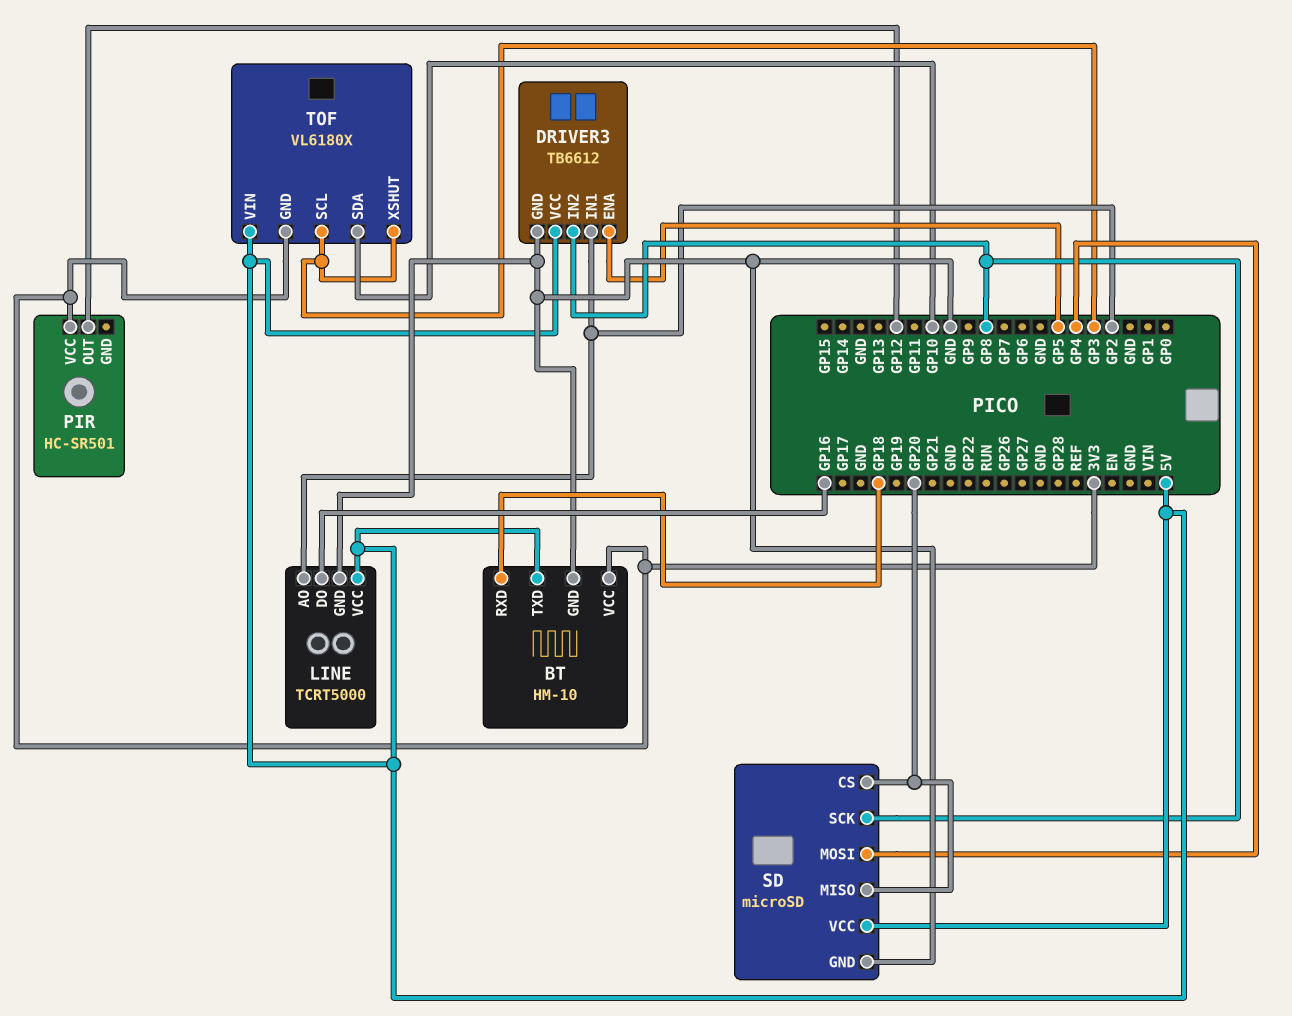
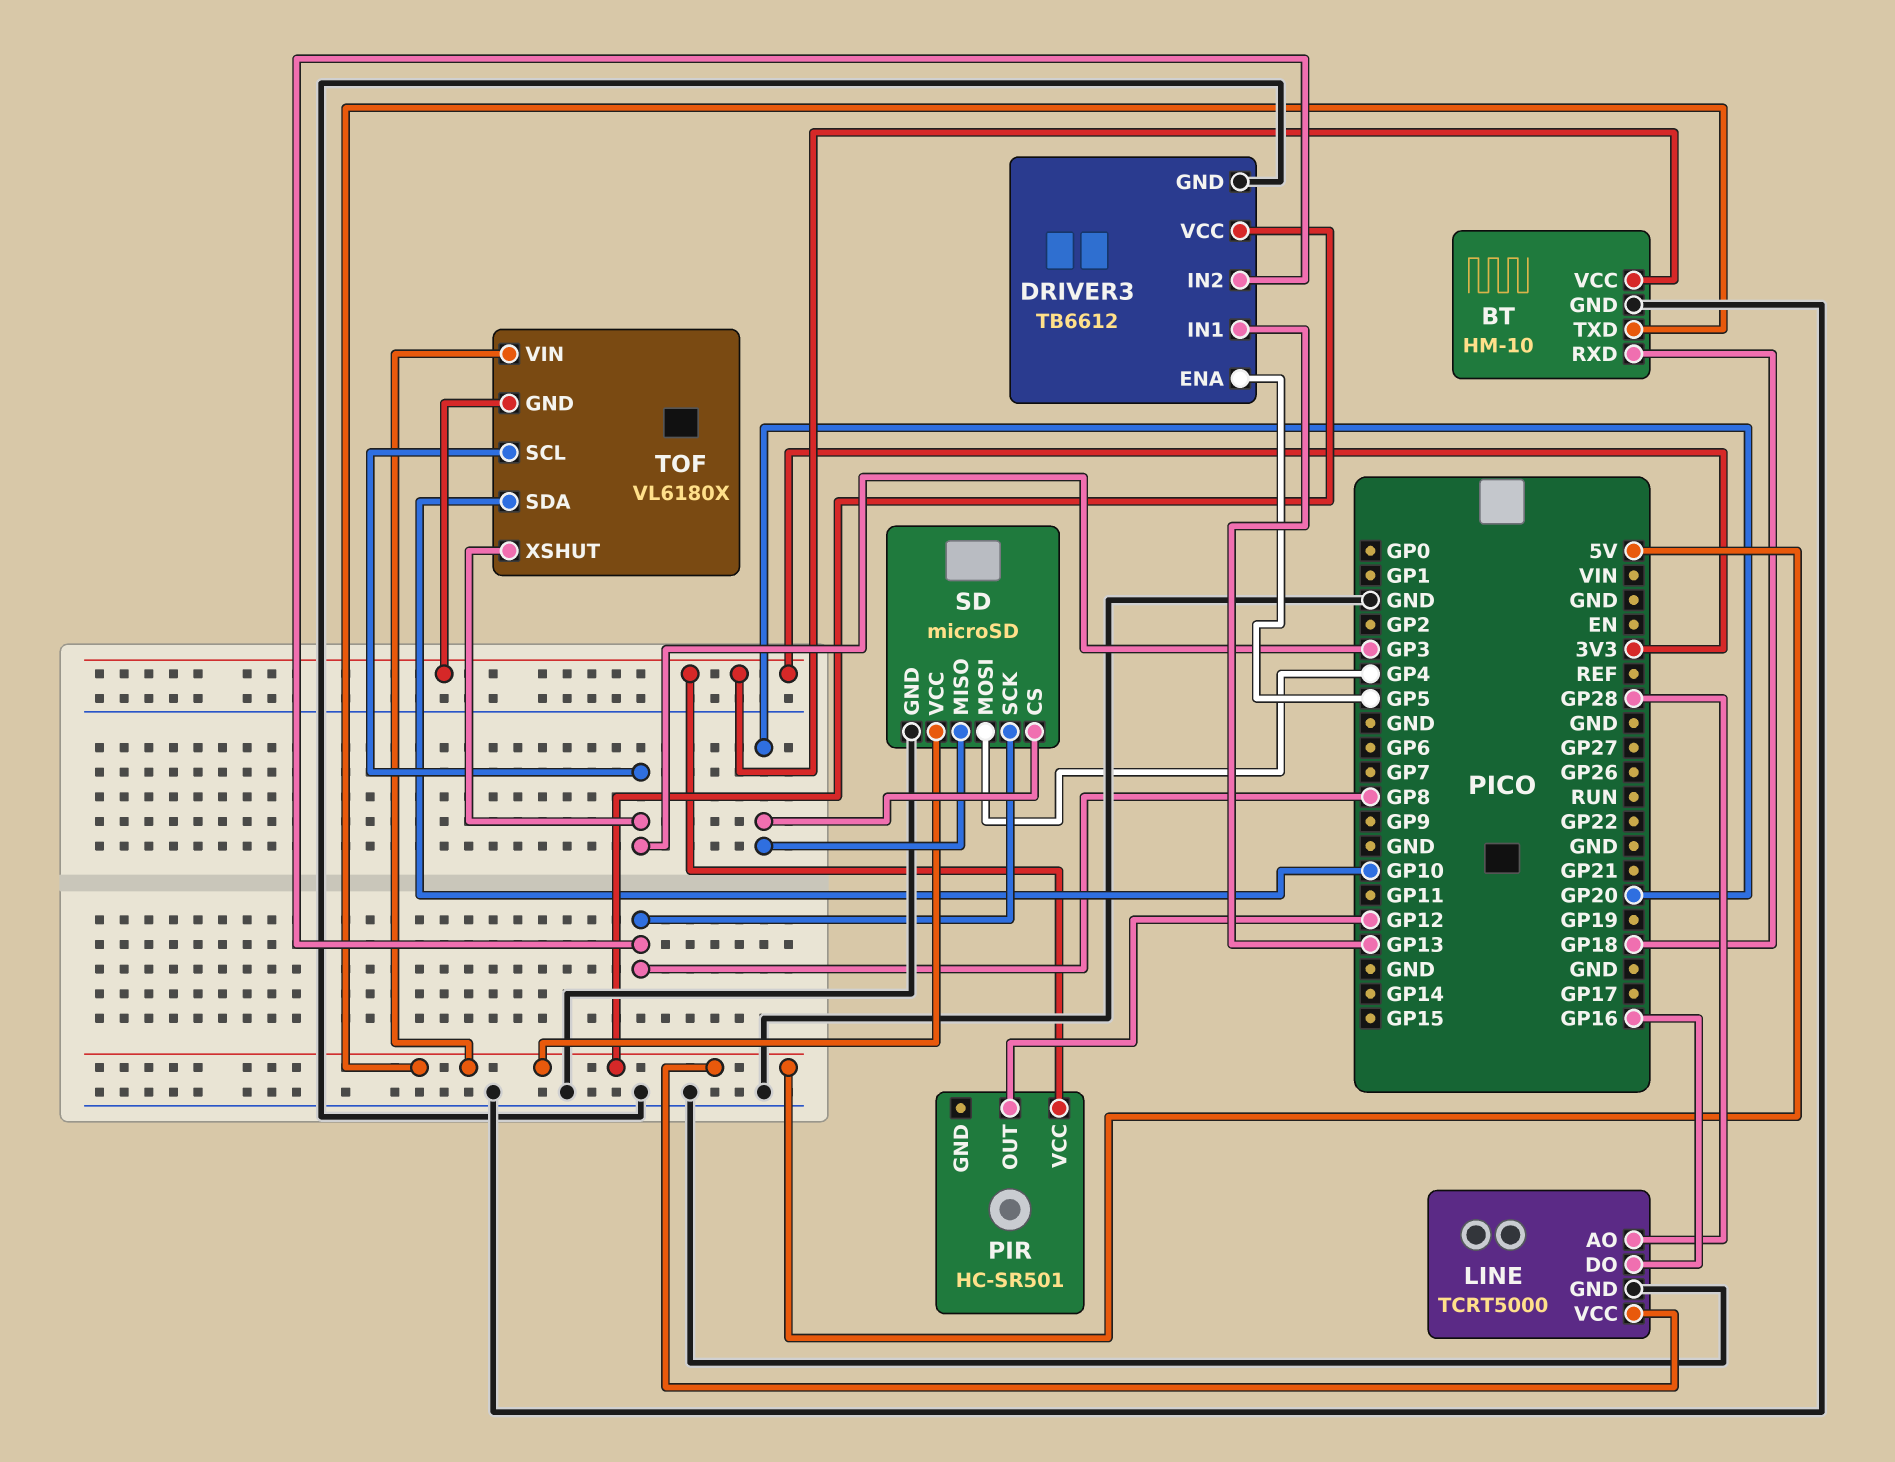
DRIVER3 pin IN1: GP2 -> GP13
LINE pin AO: GP2 -> GP28

